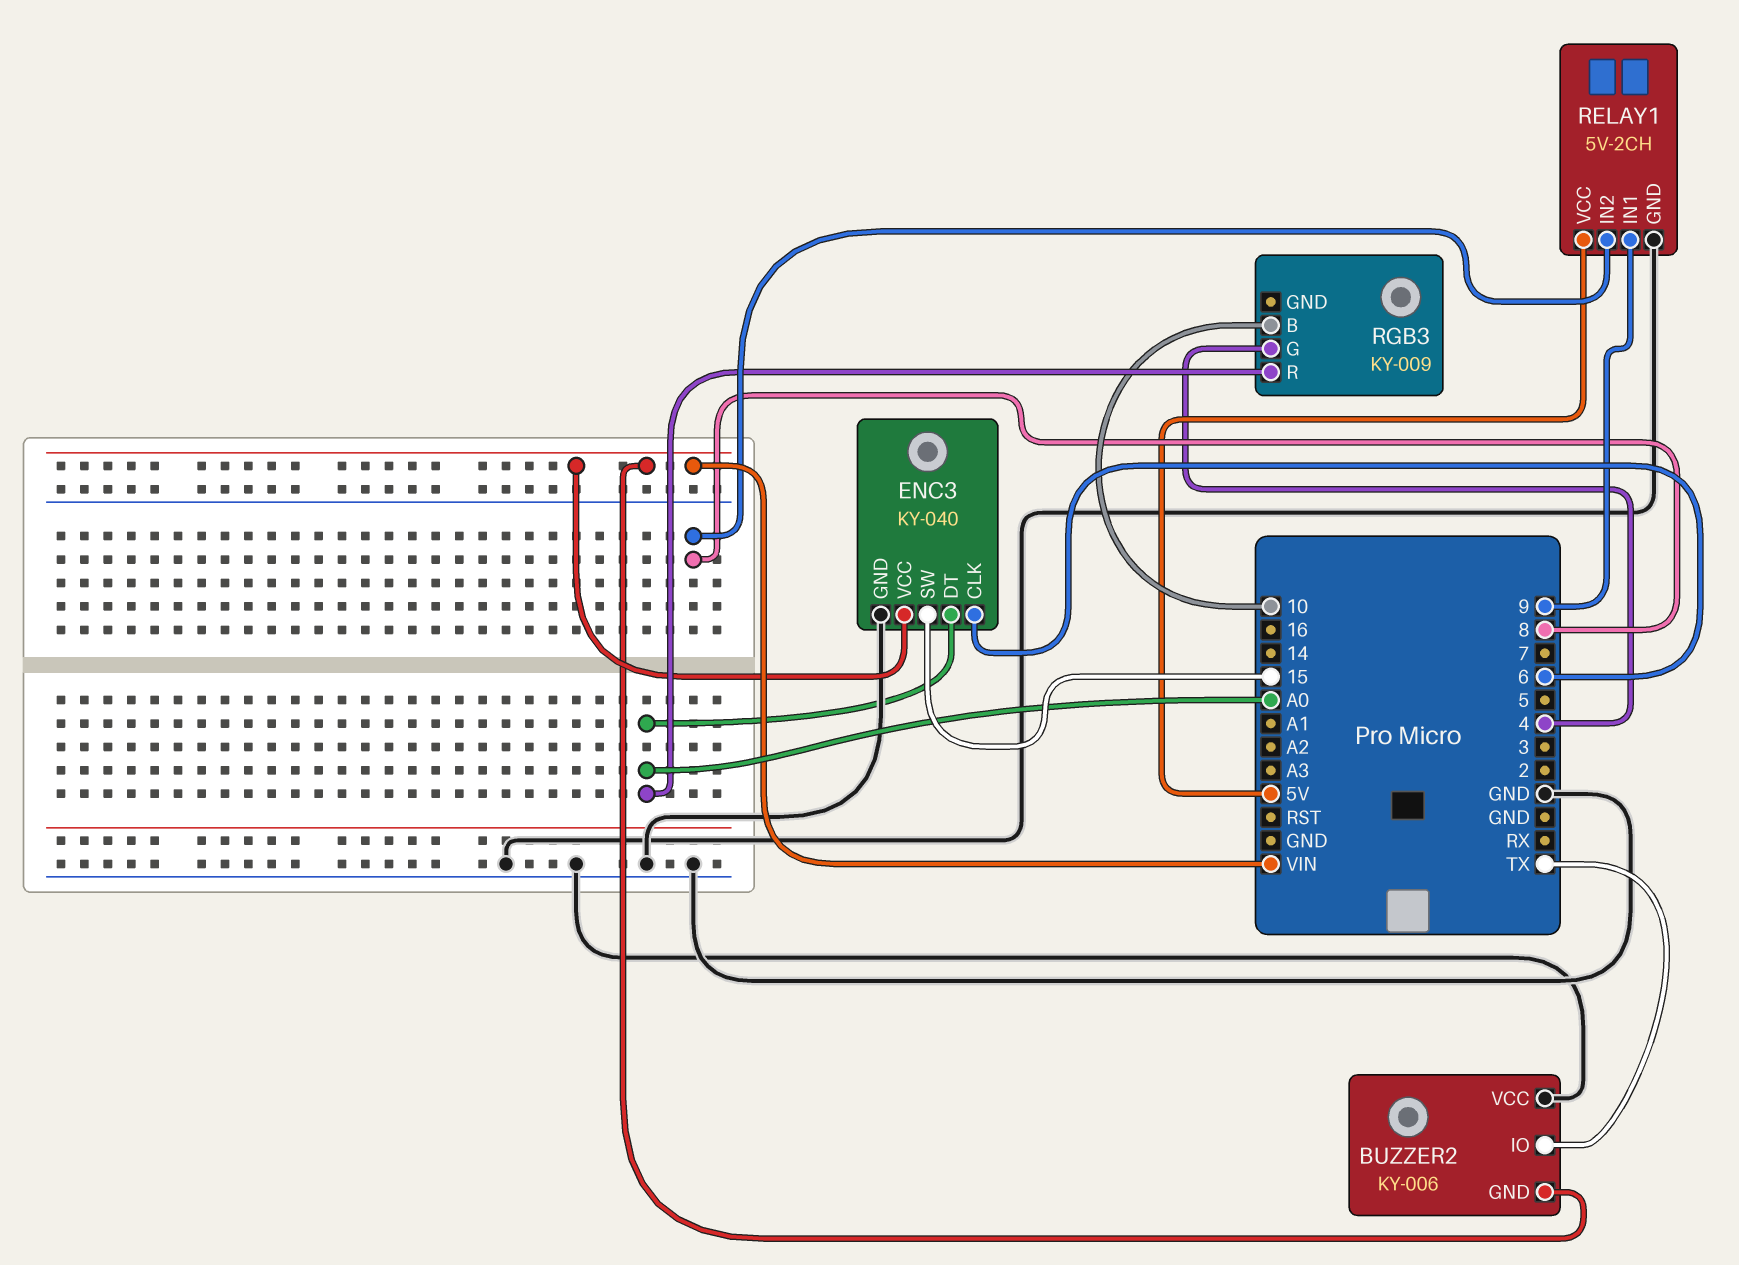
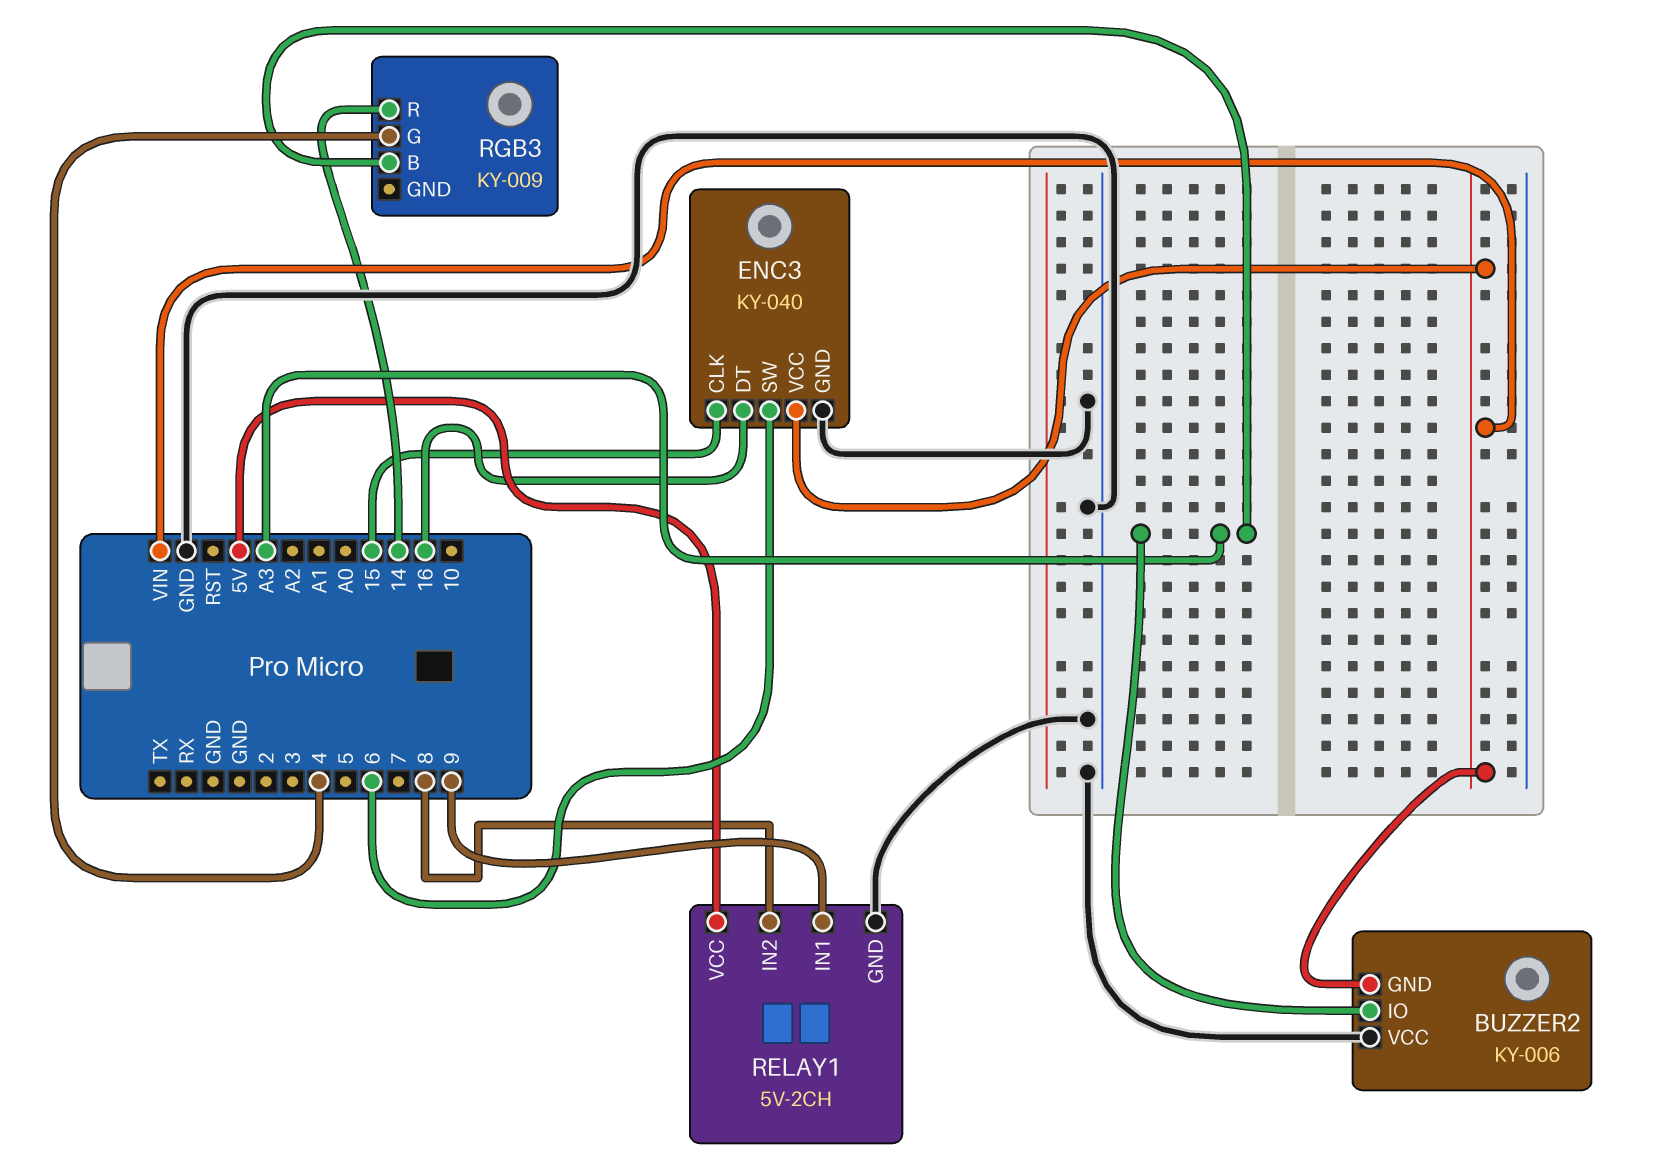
BUZZER2 pin IO: TX -> A3
ENC3 pin CLK: 6 -> 15
ENC3 pin DT: A0 -> 16
ENC3 pin SW: 15 -> 6
RGB3 pin B: 10 -> A3
RGB3 pin R: A0 -> 14

